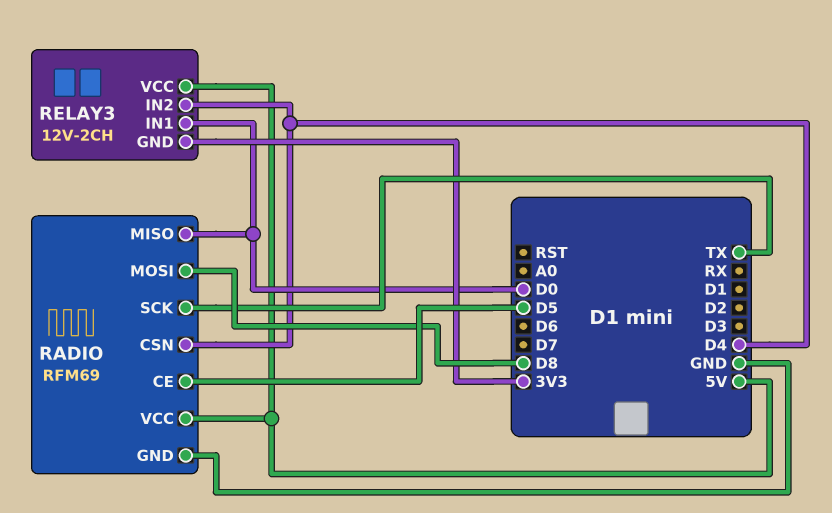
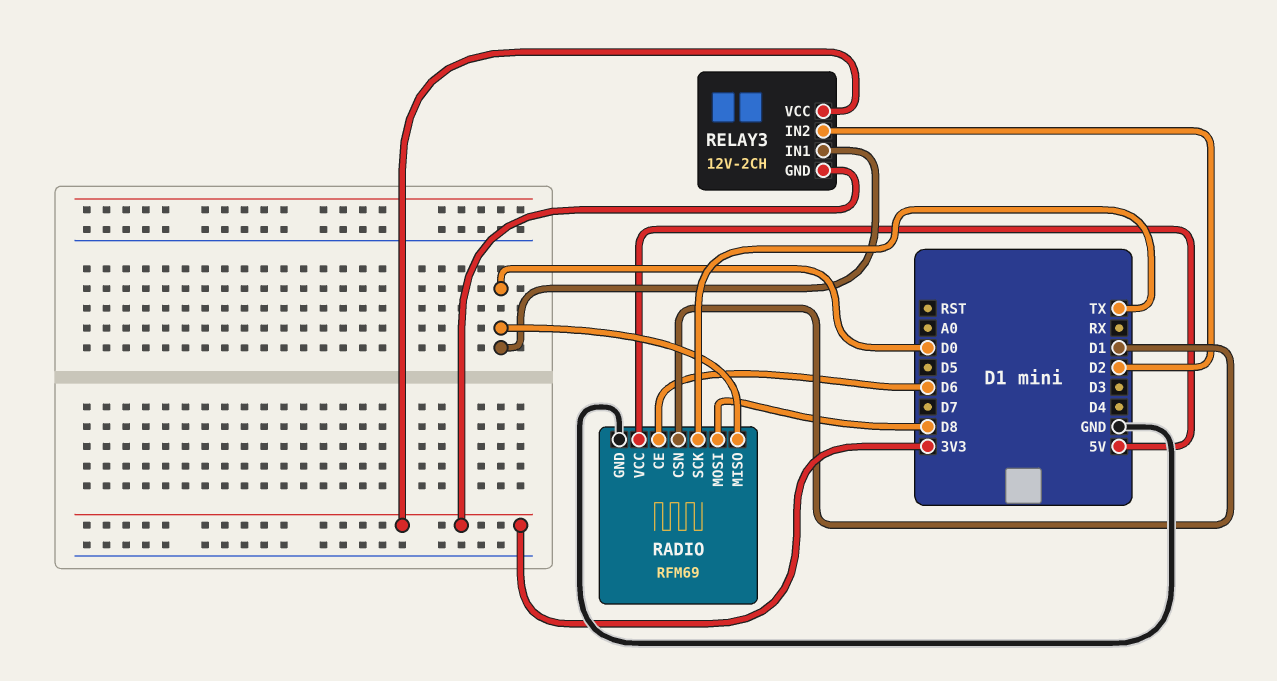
RADIO pin CE: D5 -> D6
RADIO pin CSN: D4 -> D1
RELAY3 pin IN2: D4 -> D2
RELAY3 pin VCC: 5V -> 3V3

